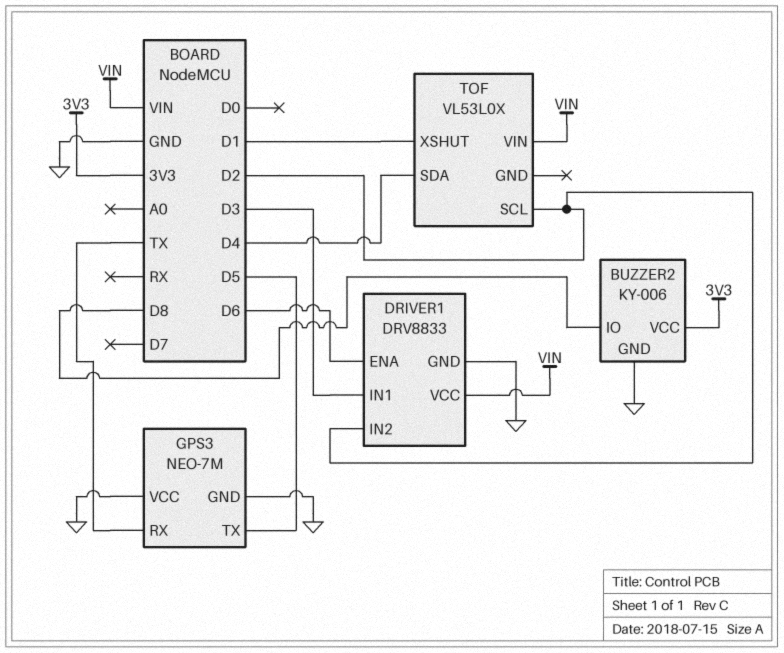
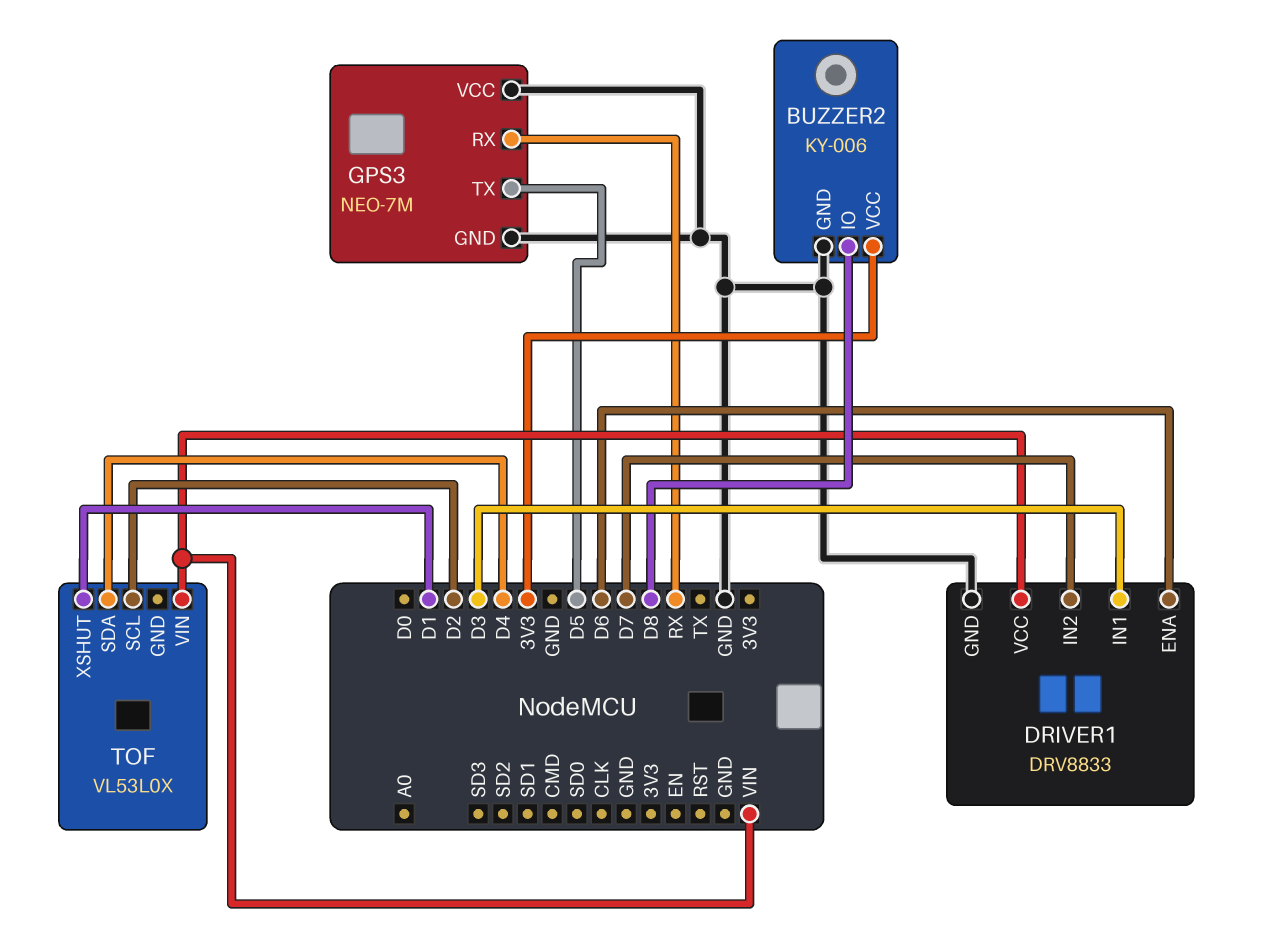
DRIVER1 pin IN2: D2 -> D7
GPS3 pin RX: TX -> RX

